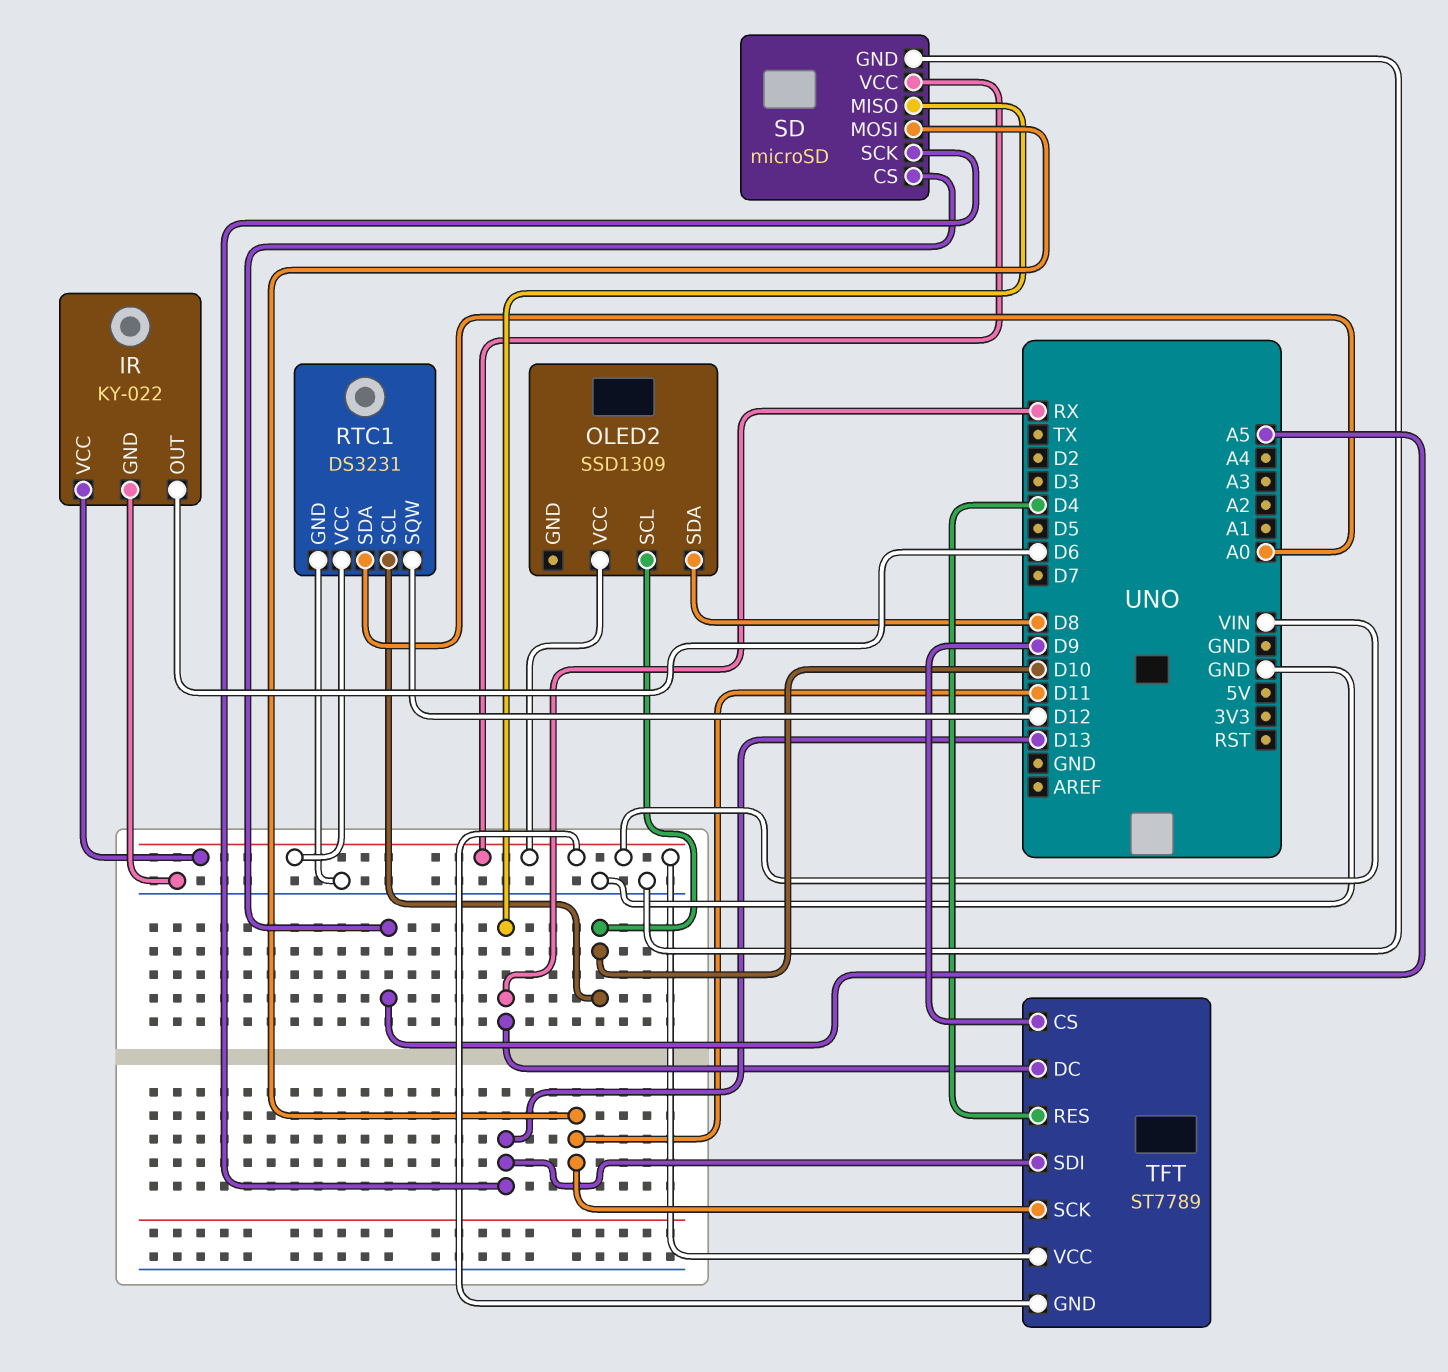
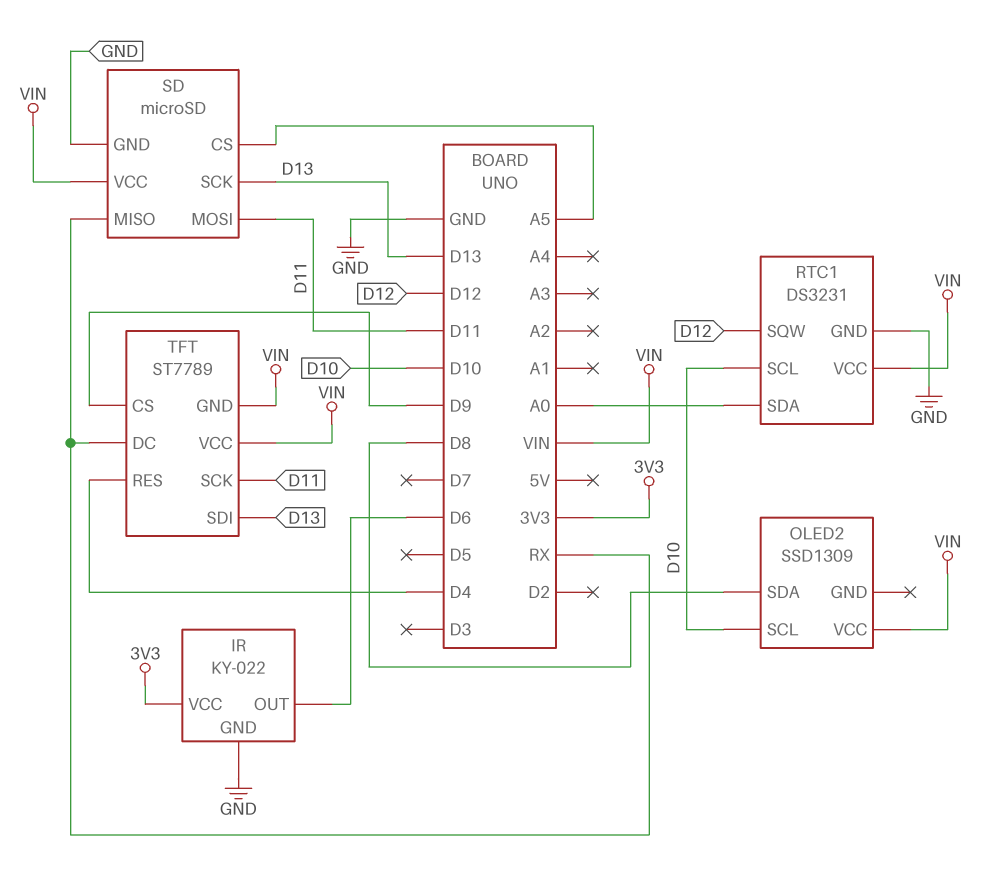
IR pin VCC: VIN -> 3V3

